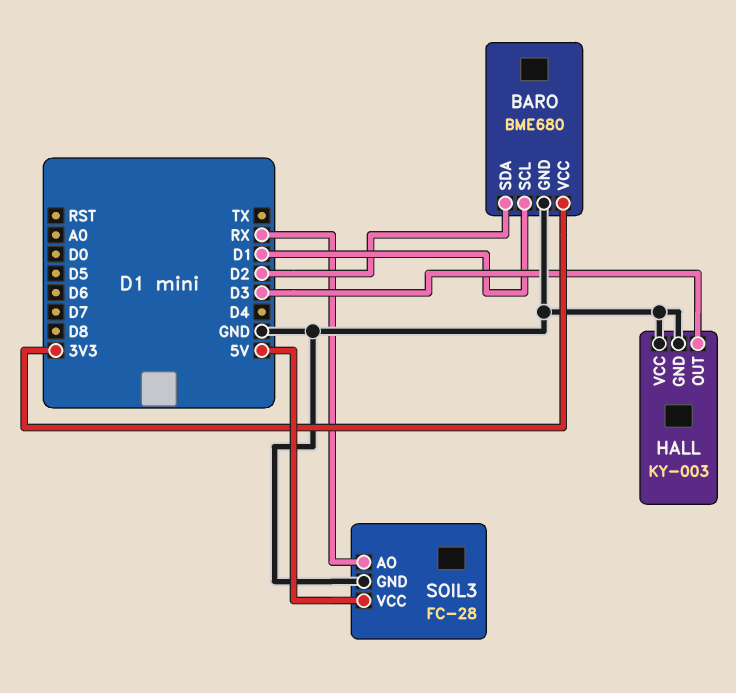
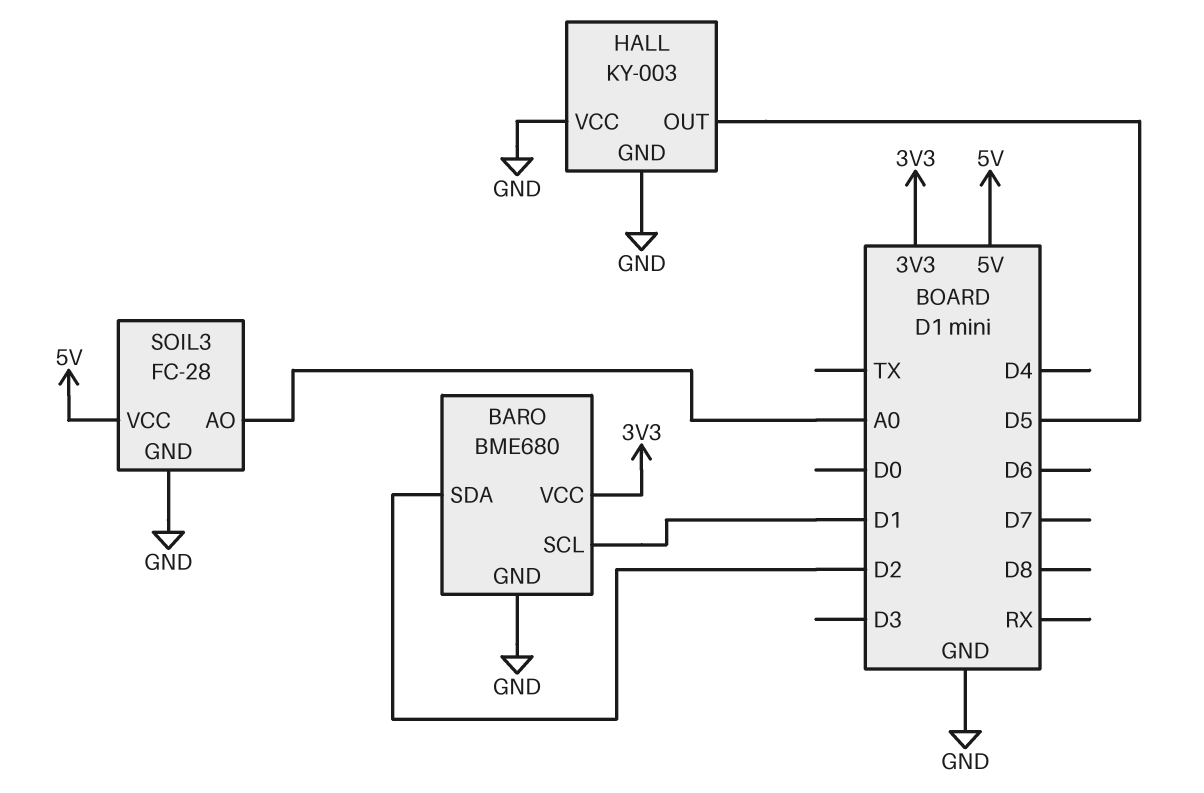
HALL pin OUT: D3 -> D5
SOIL3 pin AO: RX -> A0

